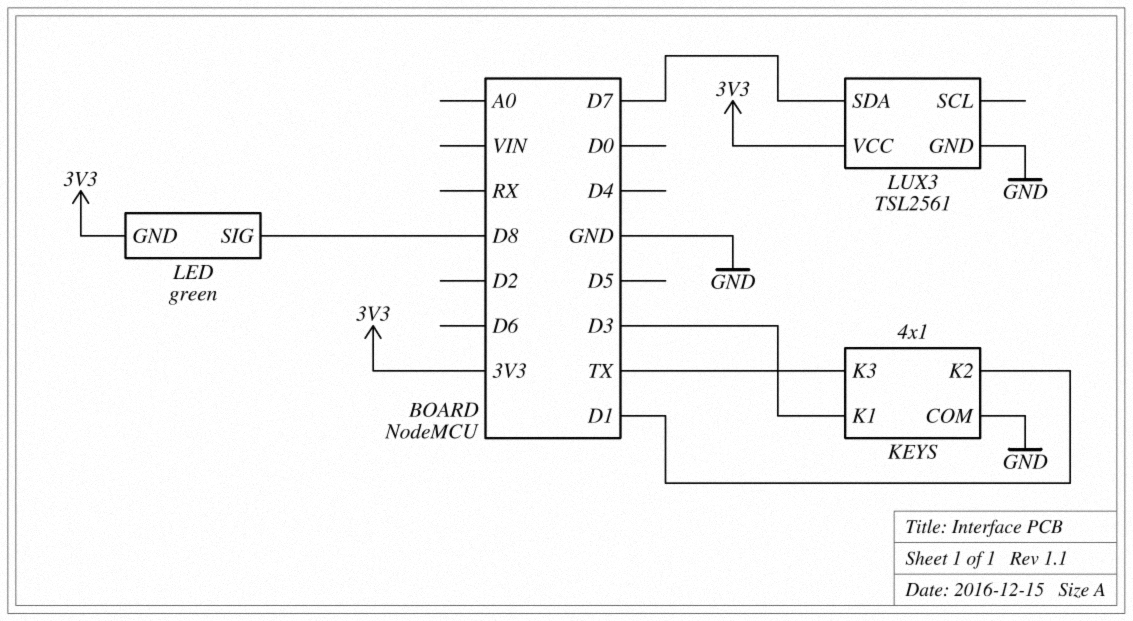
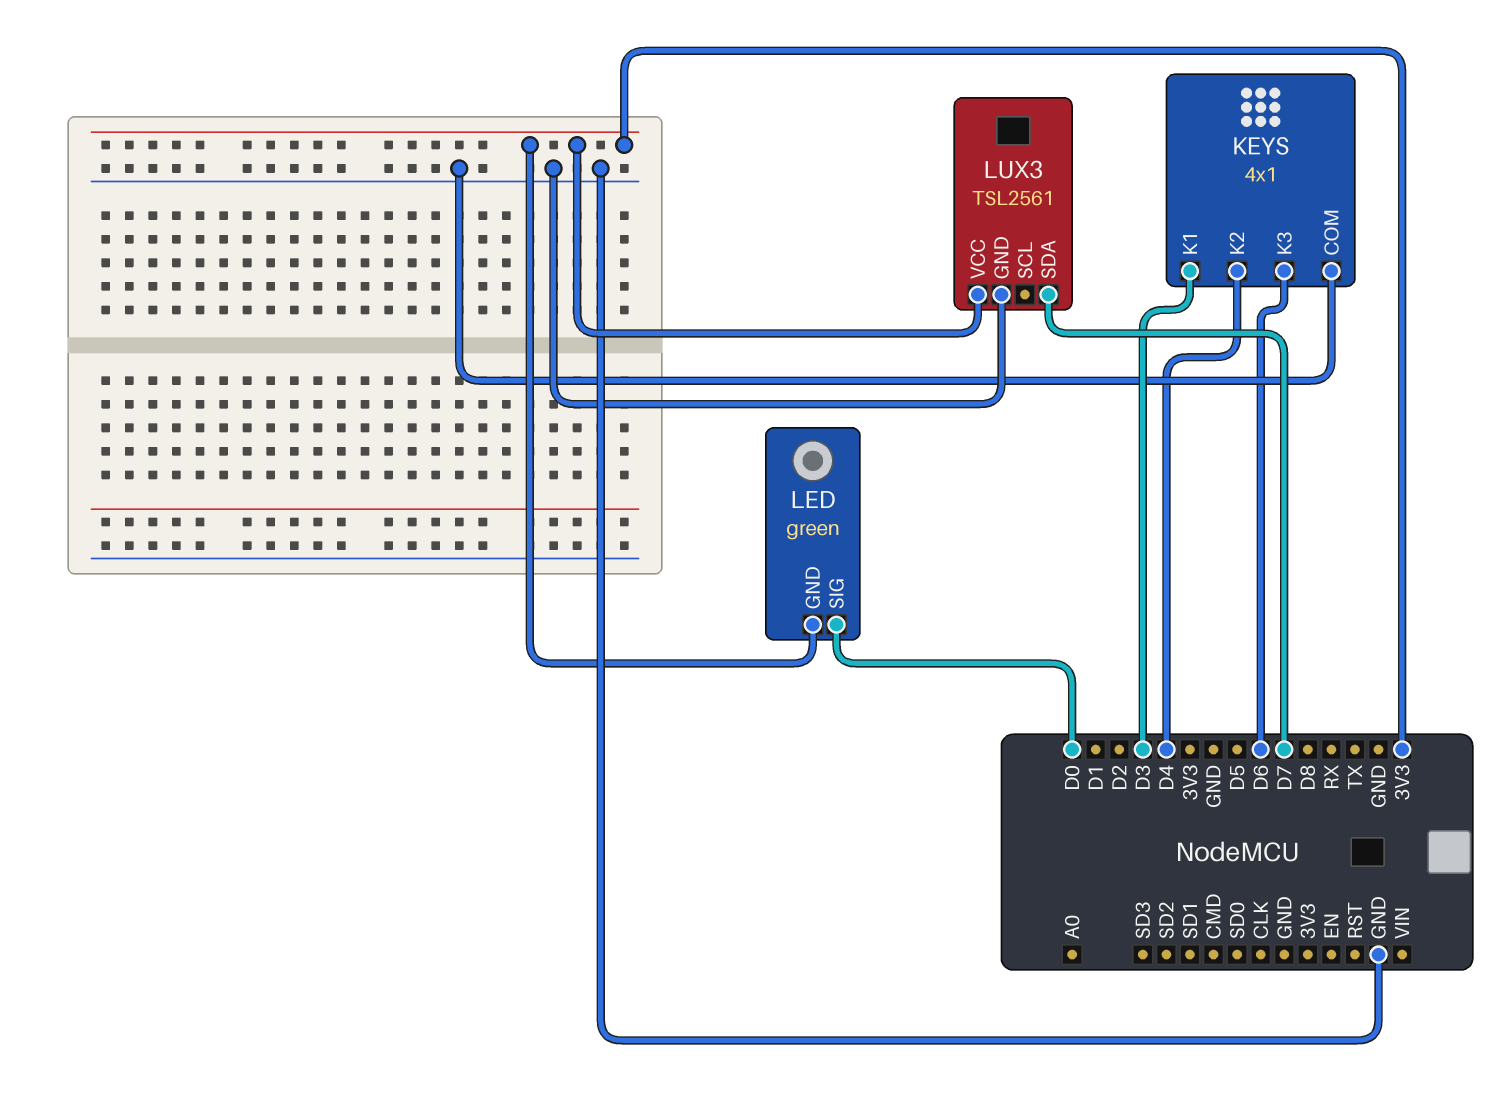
KEYS pin K2: D1 -> D4
KEYS pin K3: TX -> D6
LED pin SIG: D8 -> D0

